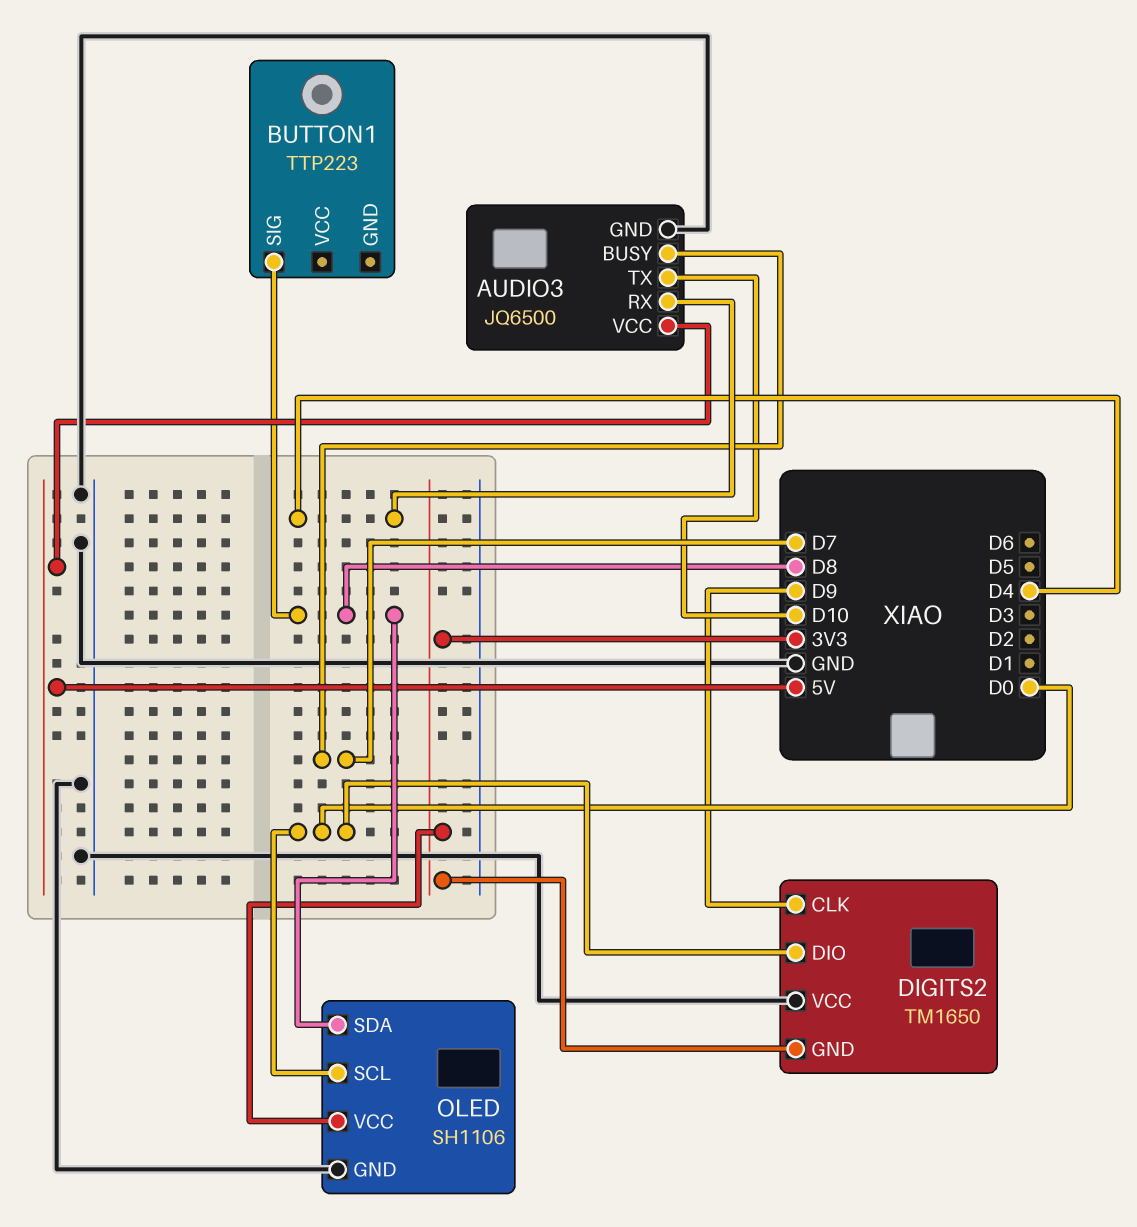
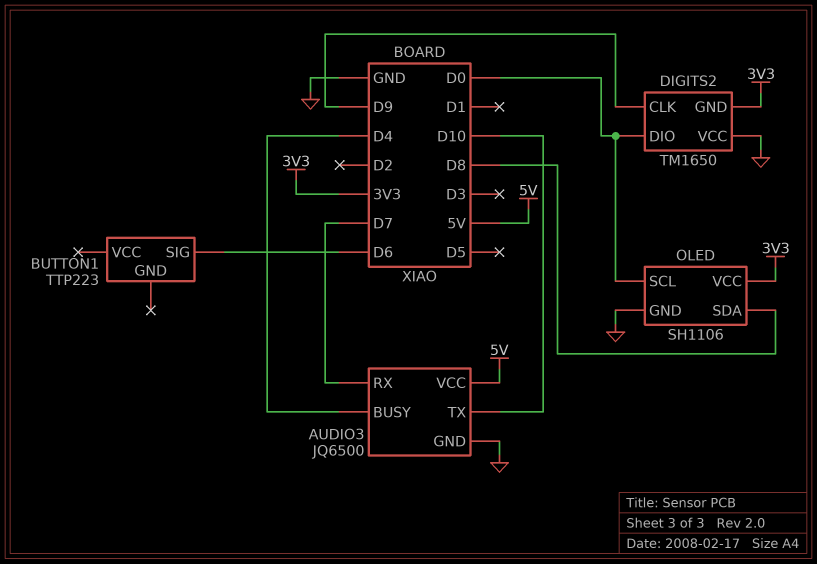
AUDIO3 pin BUSY: D7 -> D4
AUDIO3 pin RX: D4 -> D7
BUTTON1 pin SIG: D8 -> D6

